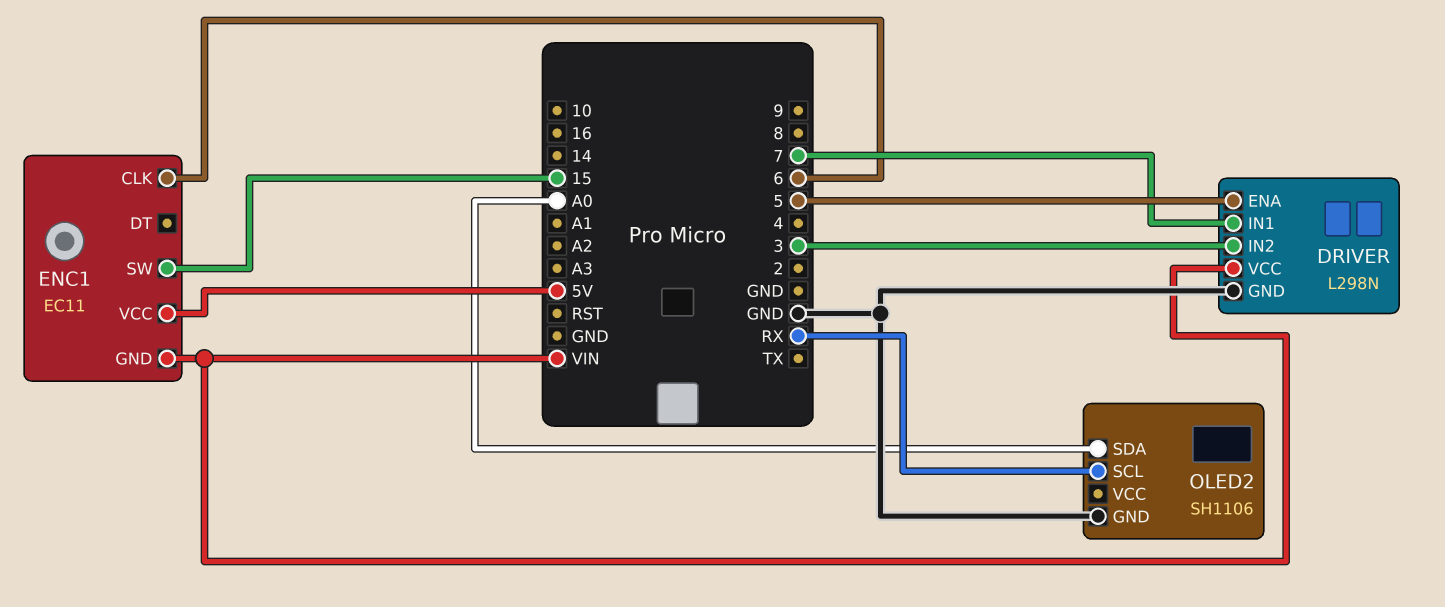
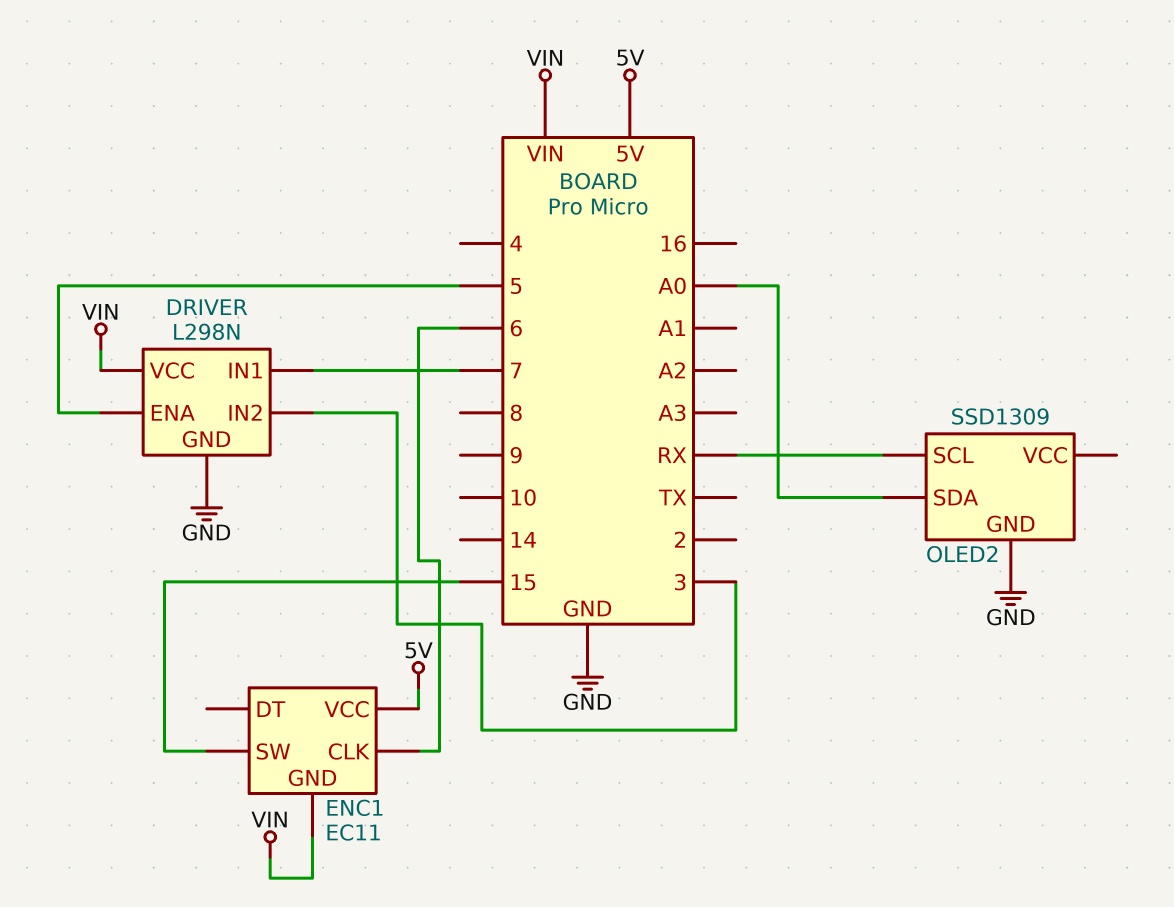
OLED2: SH1106 -> SSD1309

